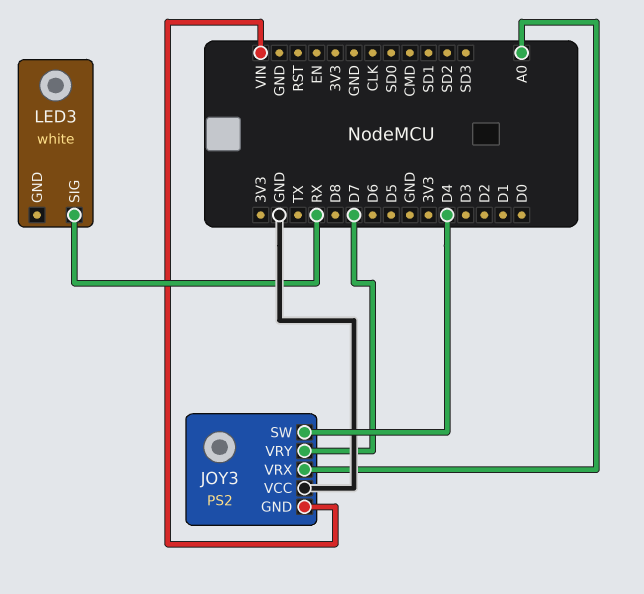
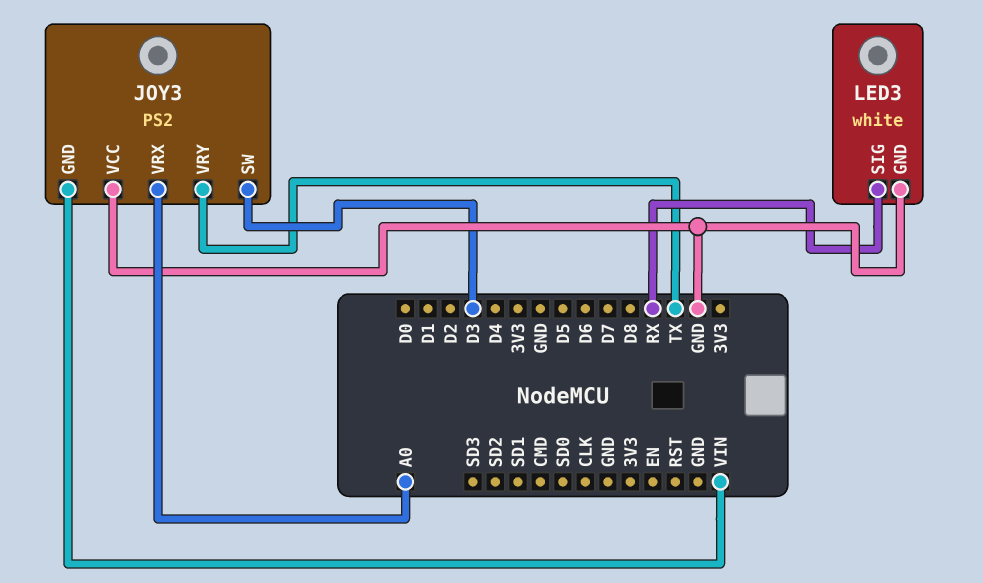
JOY3 pin SW: D4 -> D3
JOY3 pin VRY: D7 -> TX
LED3 pin GND: none -> GND

